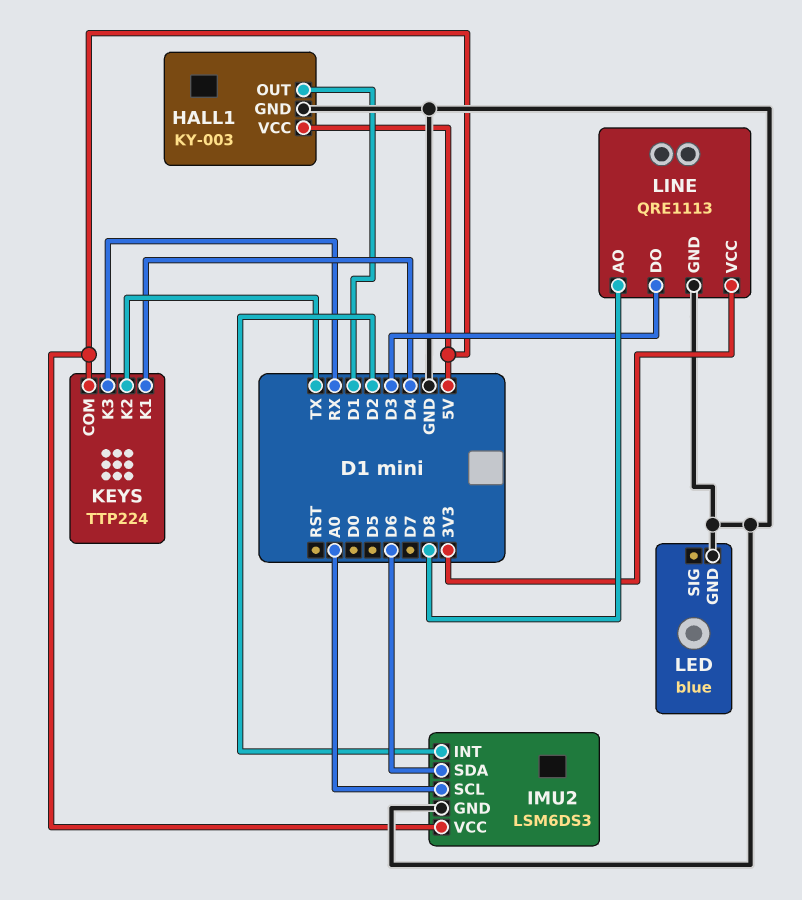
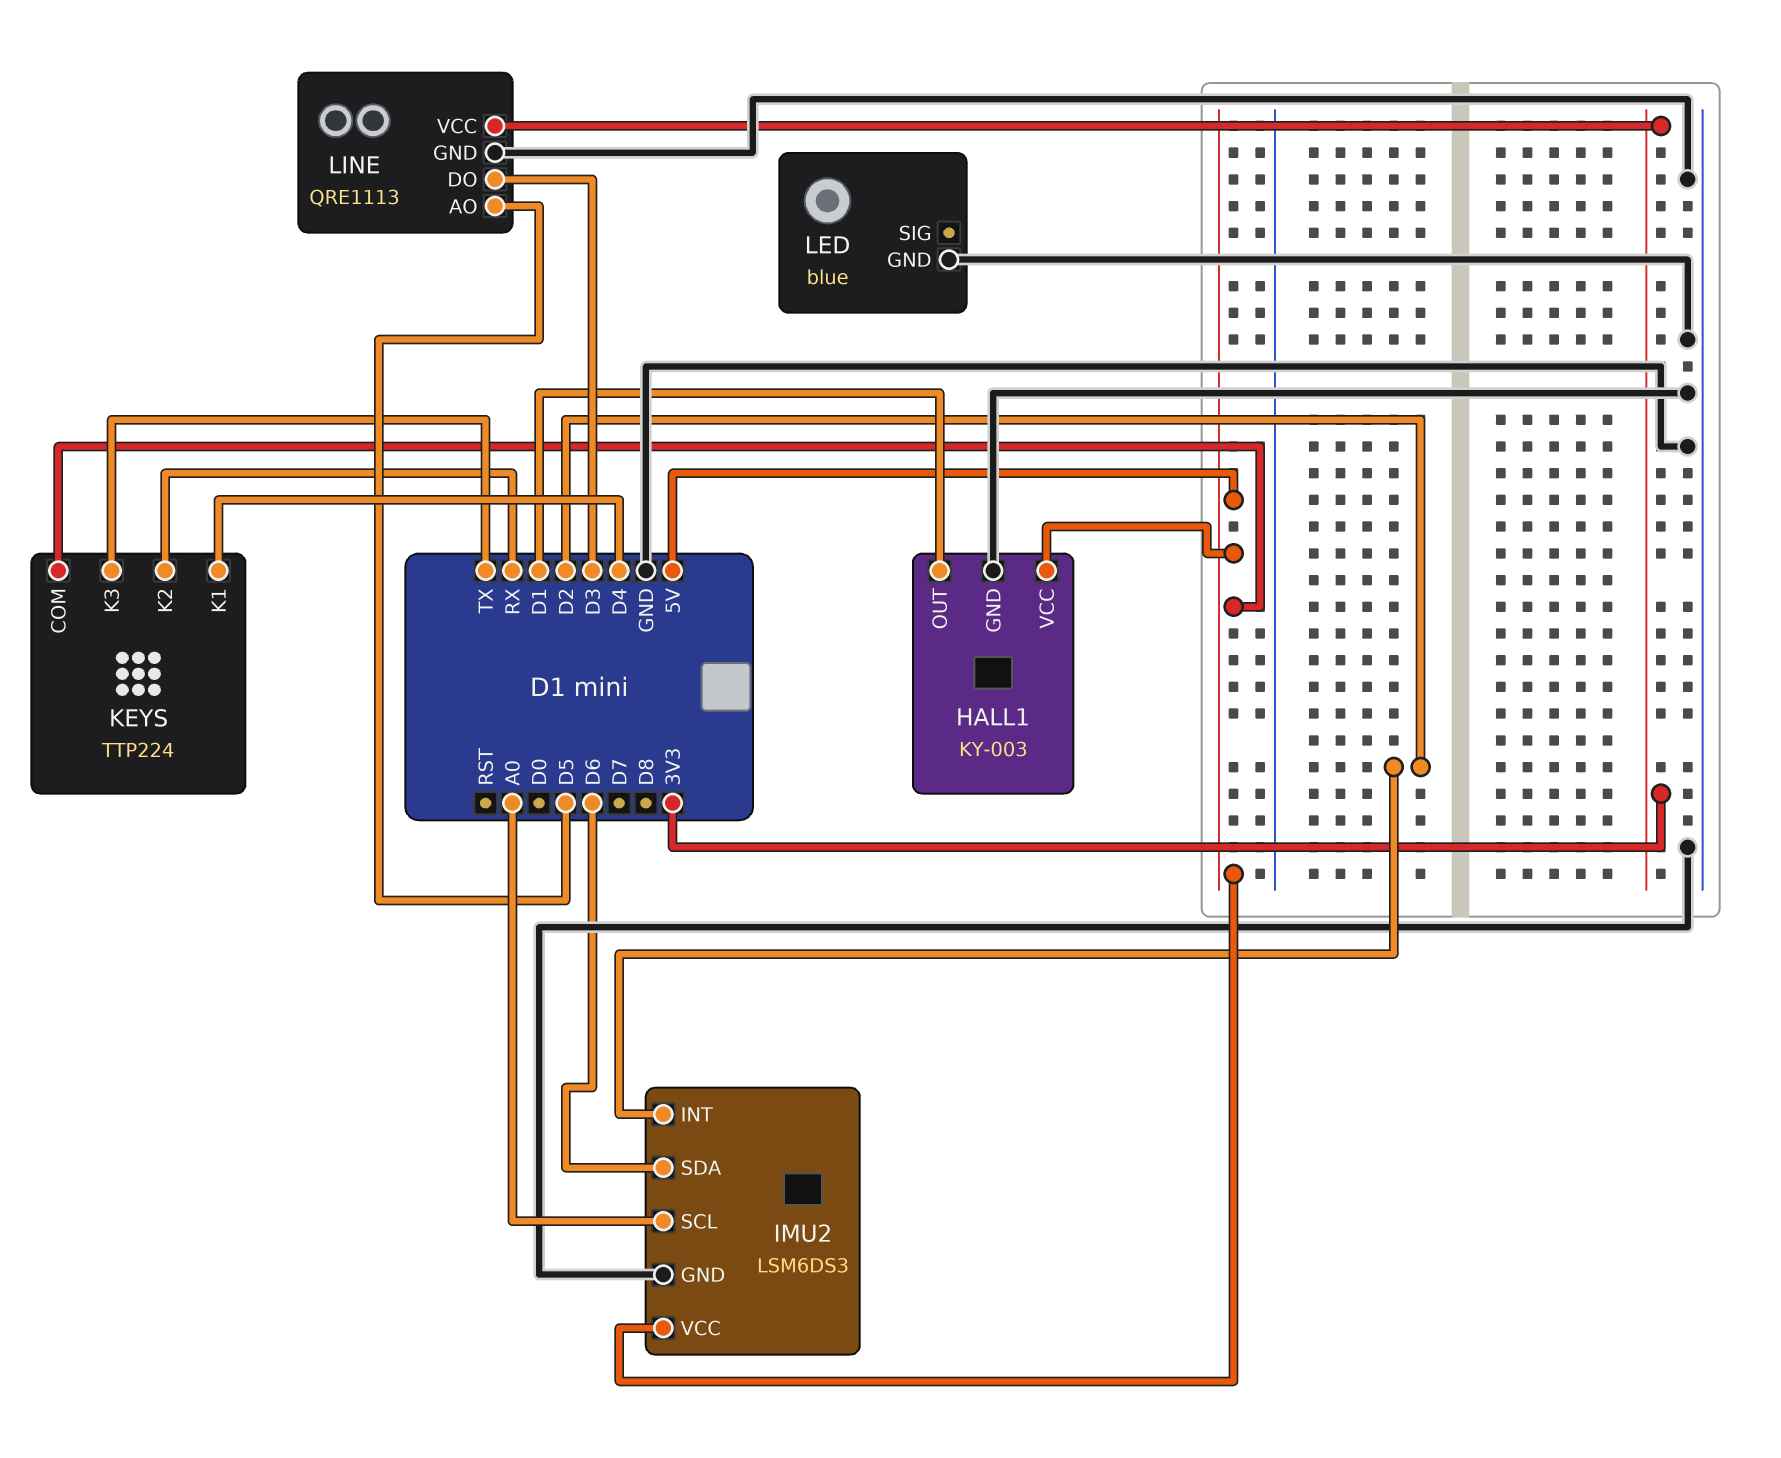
KEYS pin K2: TX -> RX
KEYS pin K3: RX -> TX
LINE pin AO: D8 -> D5

